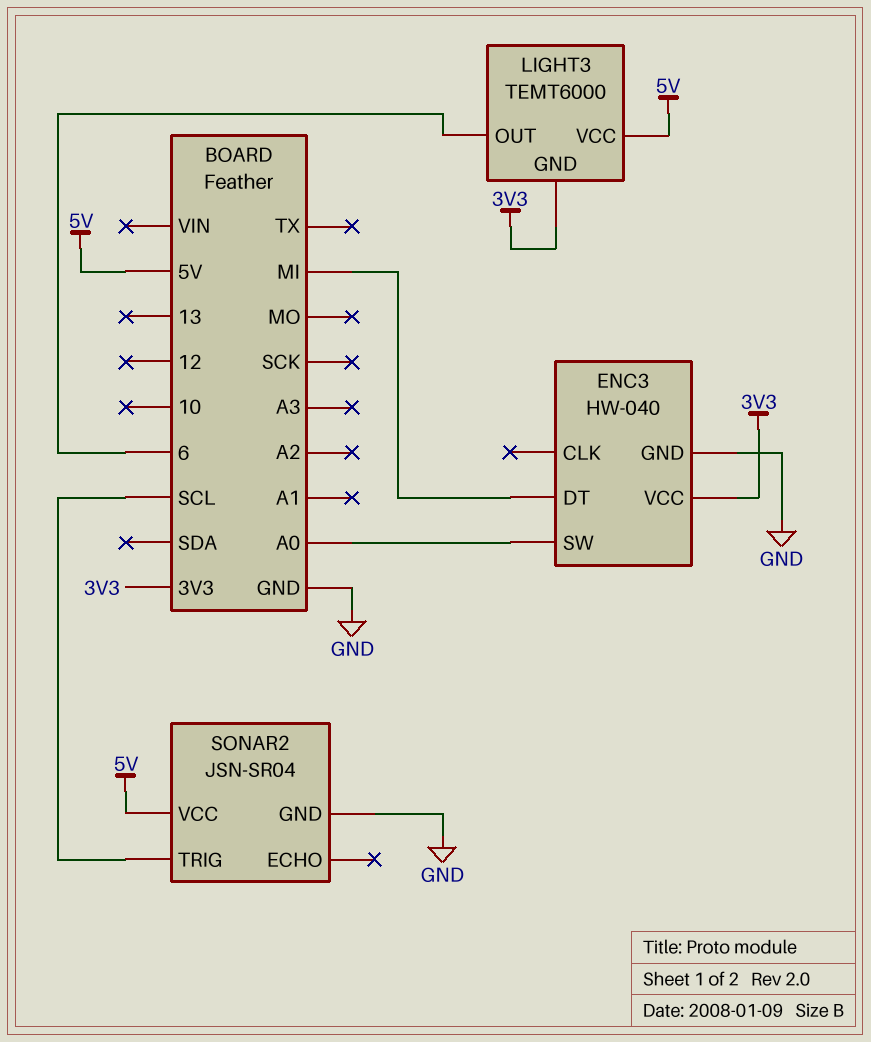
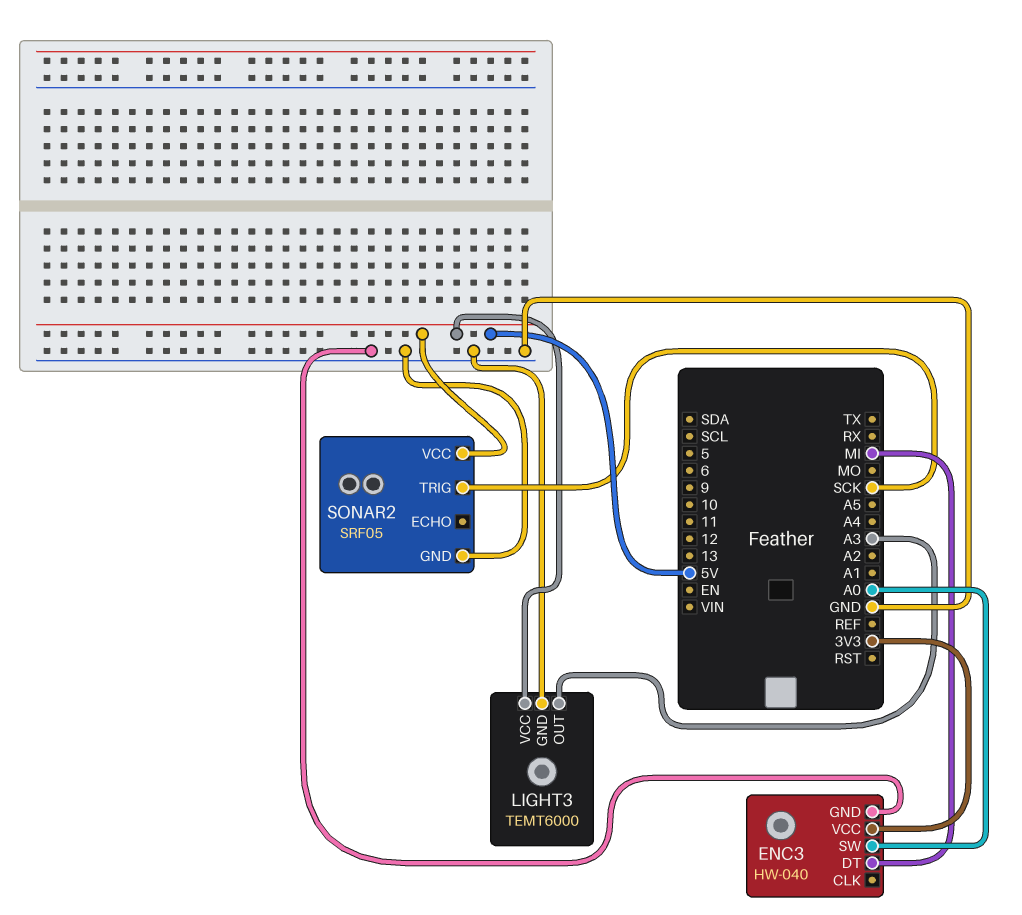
LIGHT3 pin GND: 3V3 -> GND
LIGHT3 pin OUT: 6 -> A3
SONAR2: JSN-SR04 -> SRF05
SONAR2 pin TRIG: SCL -> SCK

